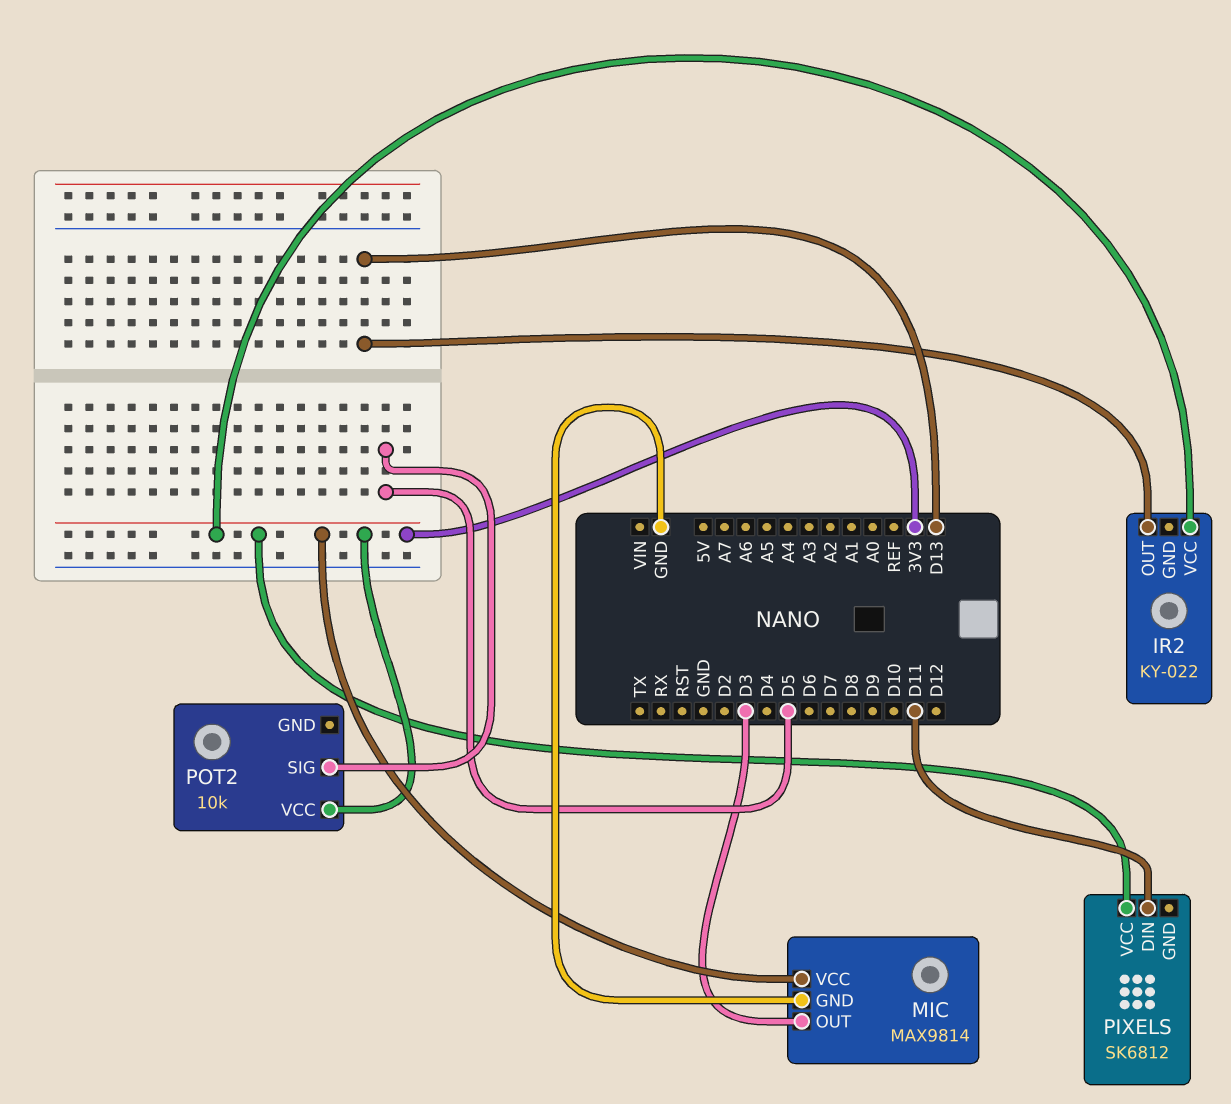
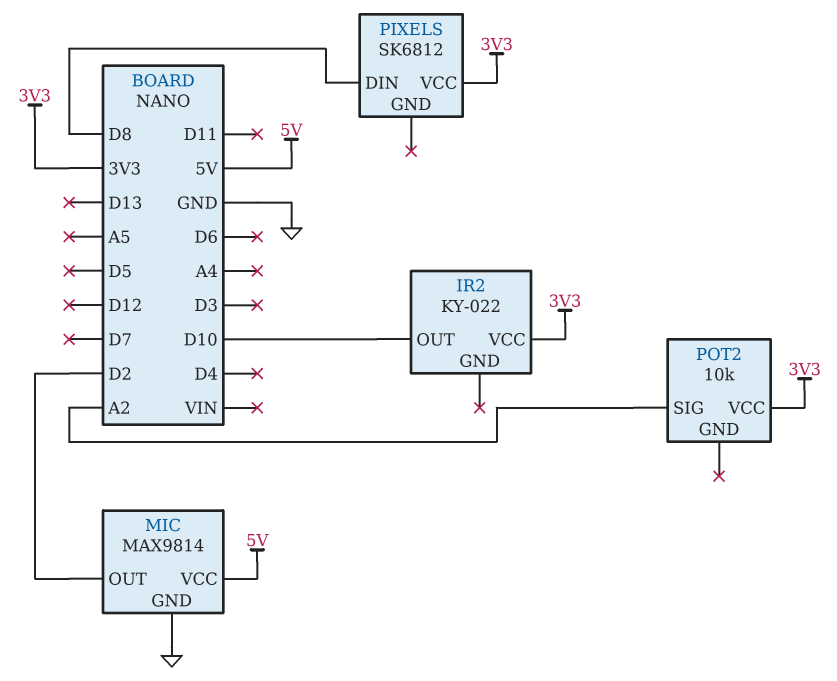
IR2 pin OUT: D13 -> D10
MIC pin OUT: D3 -> D2
MIC pin VCC: 3V3 -> 5V
PIXELS pin DIN: D11 -> D8
POT2 pin SIG: D5 -> A2

